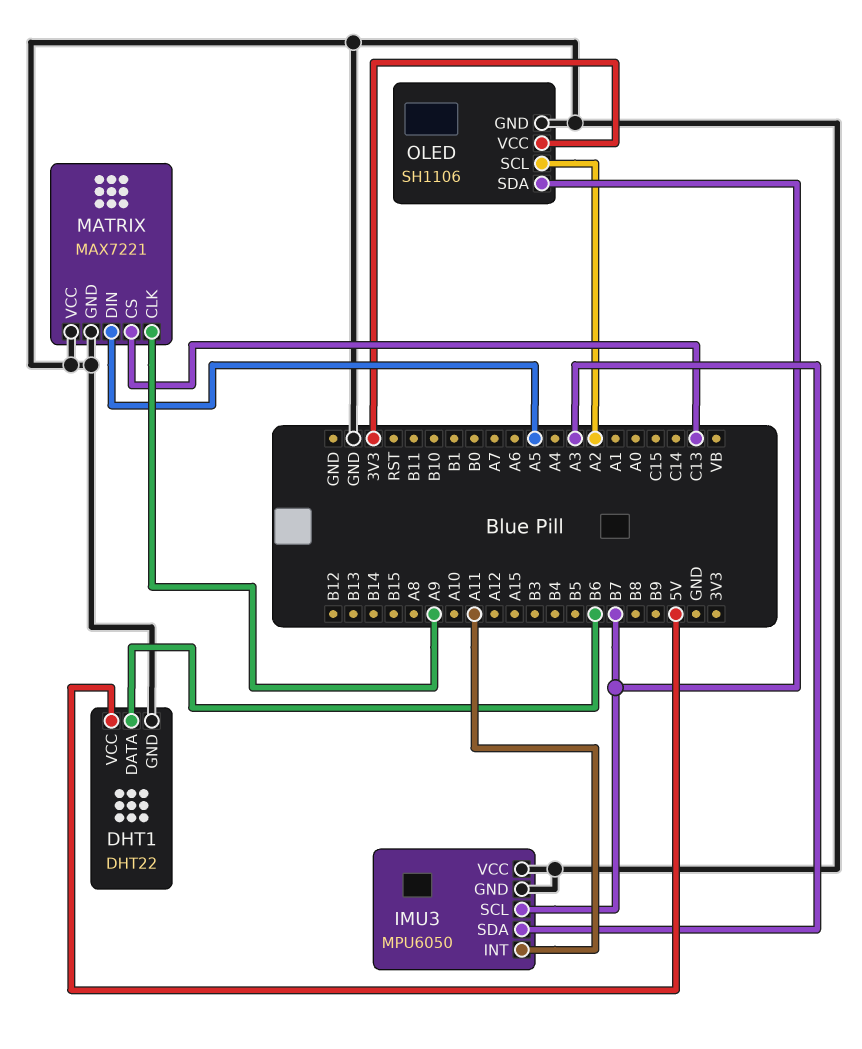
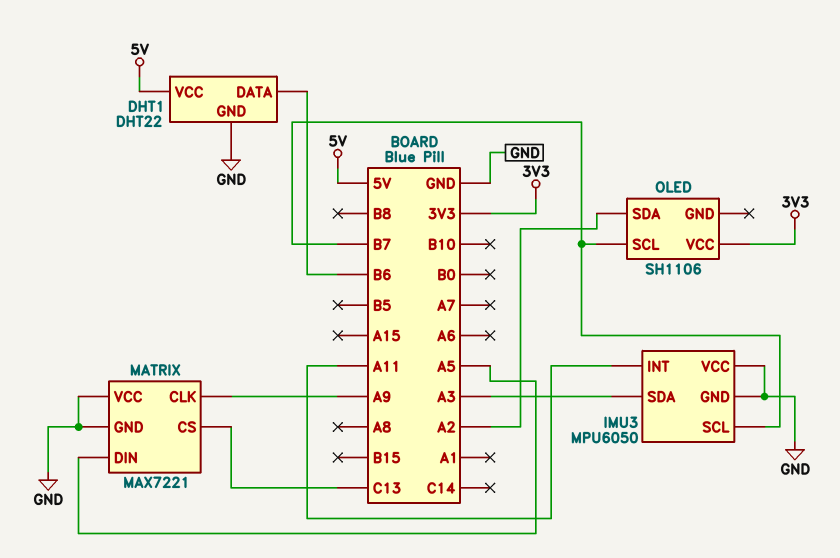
OLED pin GND: GND -> none
OLED pin SCL: A2 -> B7
OLED pin SDA: B7 -> A2

